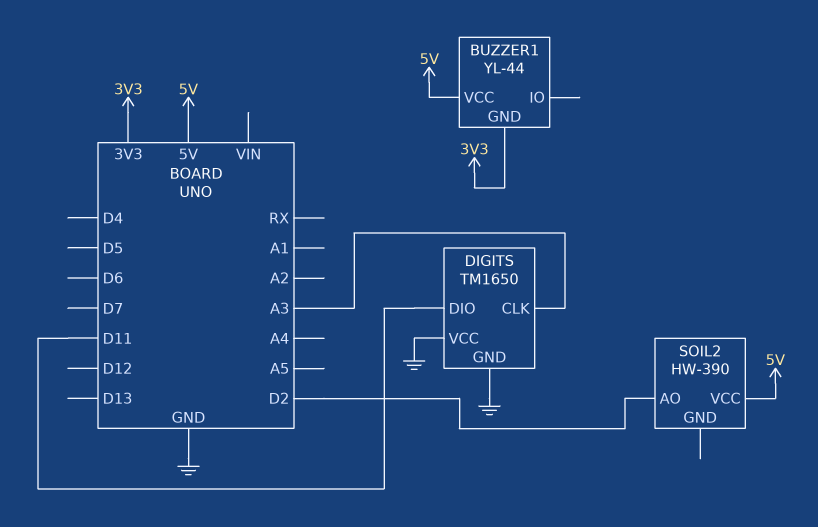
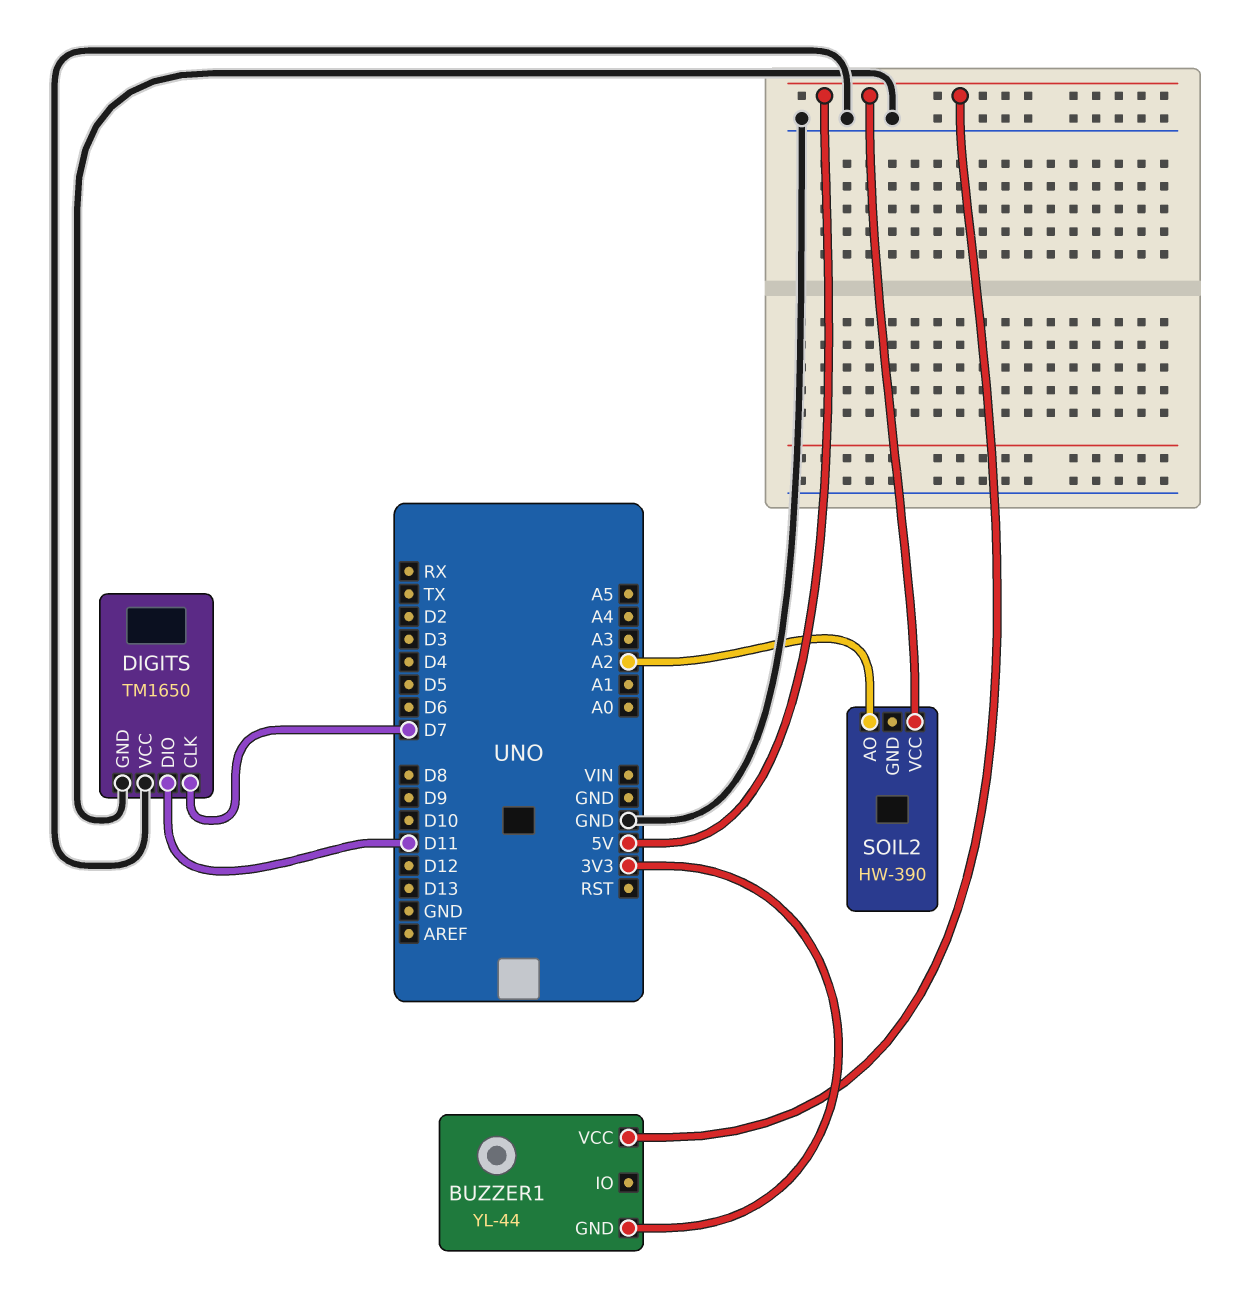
DIGITS pin CLK: A3 -> D7
SOIL2 pin AO: D2 -> A2

